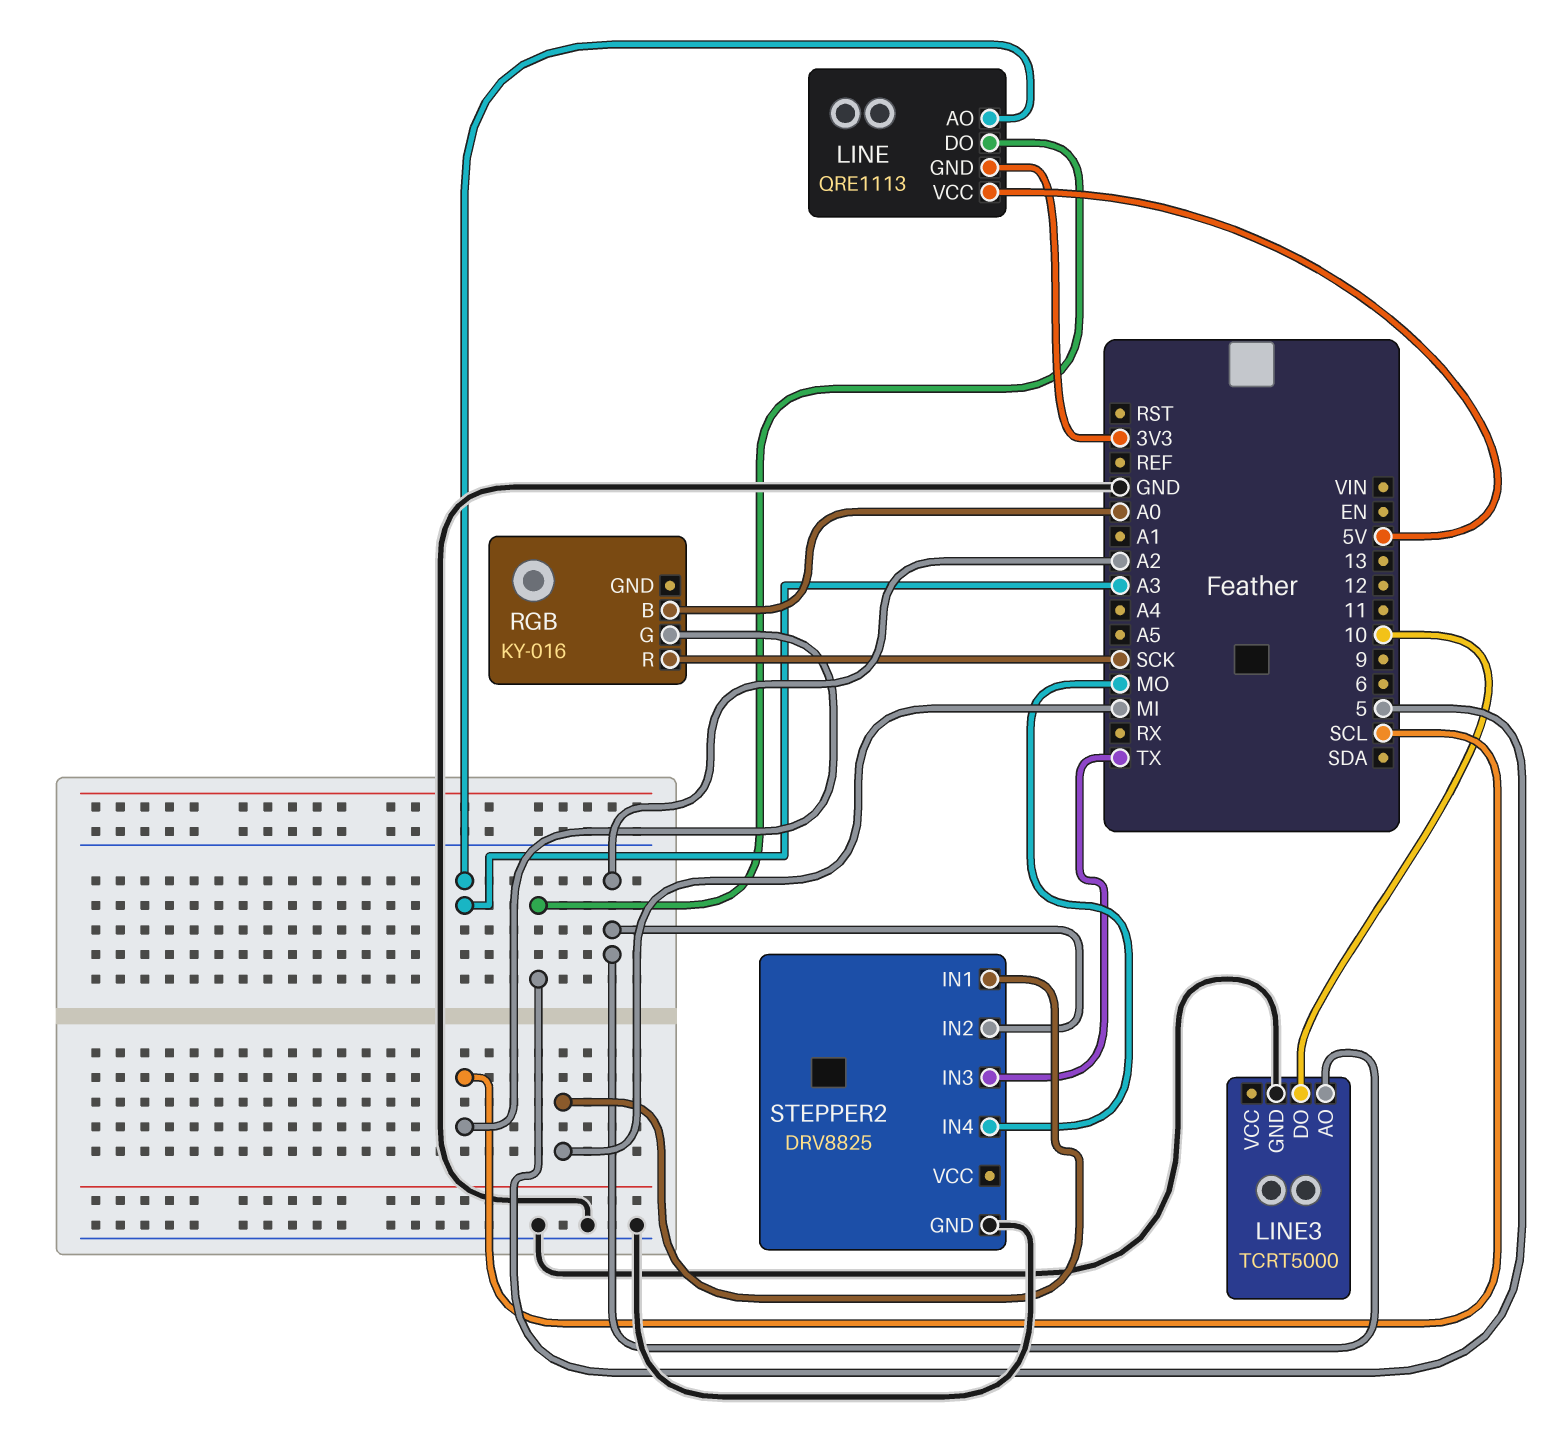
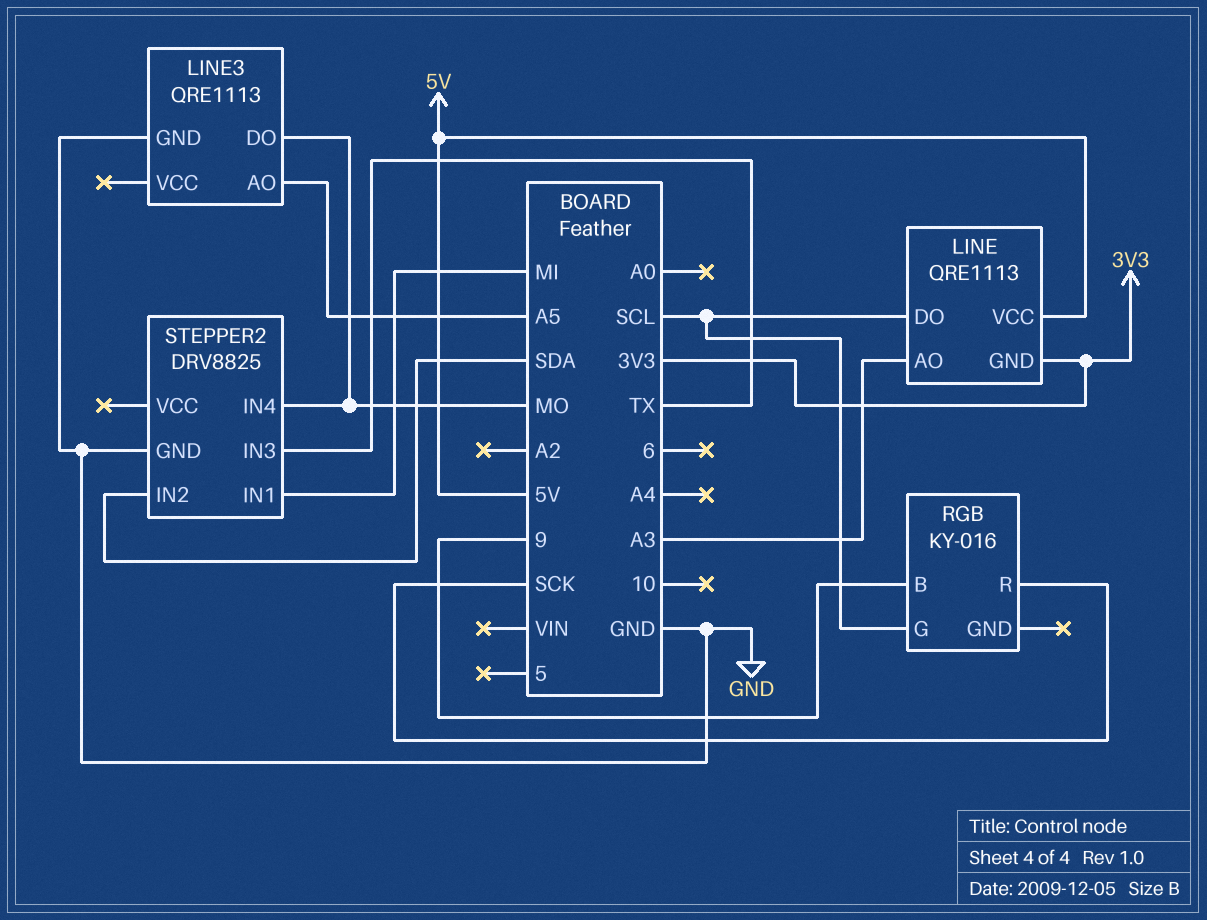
LINE pin DO: 5 -> SCL
LINE3: TCRT5000 -> QRE1113
LINE3 pin AO: A2 -> A5
LINE3 pin DO: 10 -> MO
RGB pin B: A0 -> 9
STEPPER2 pin IN2: A2 -> SDA

